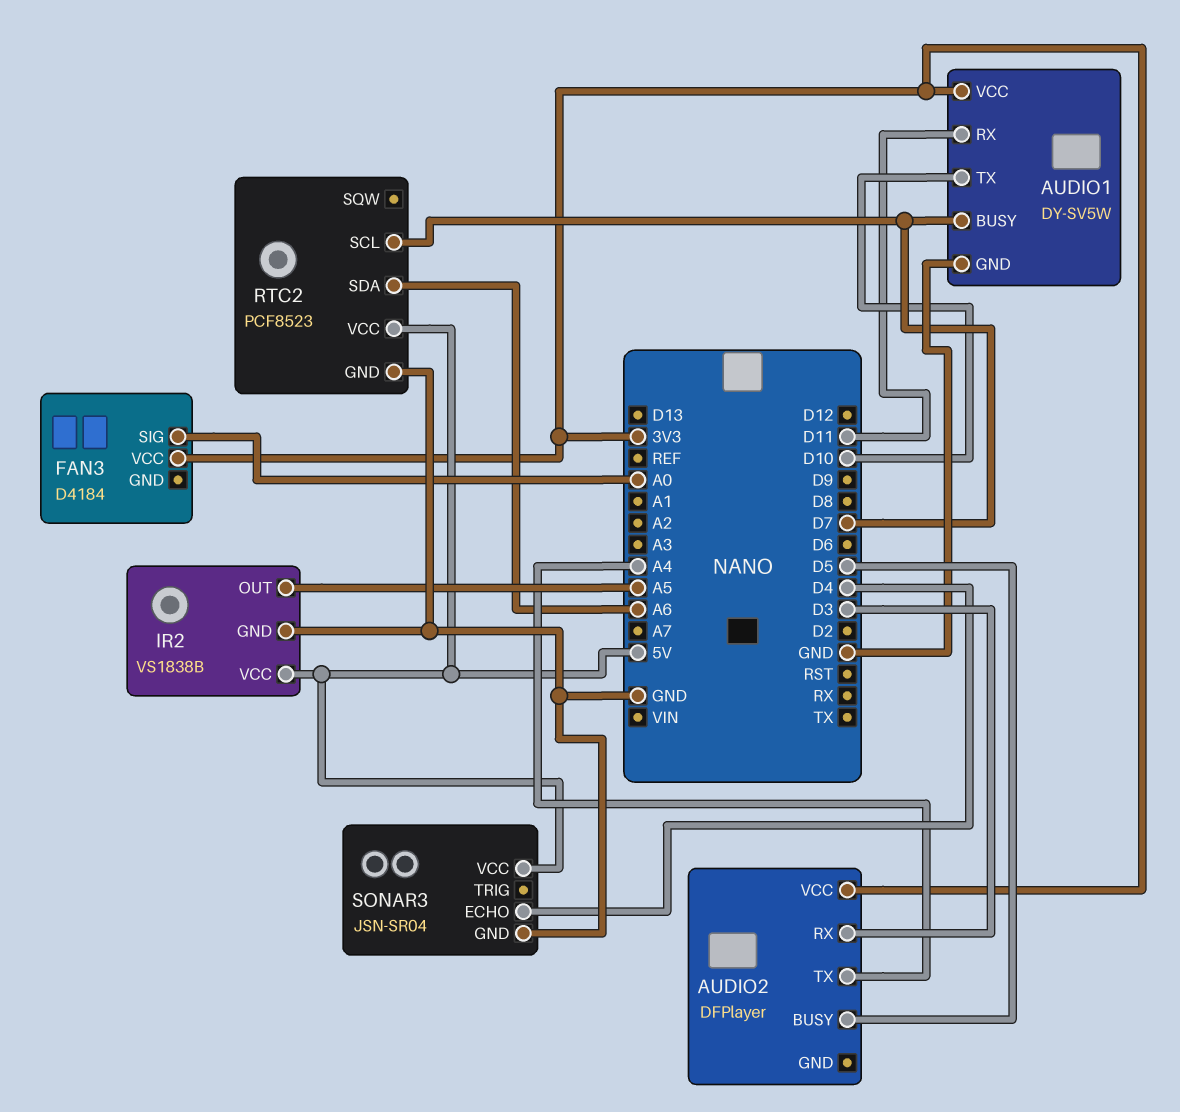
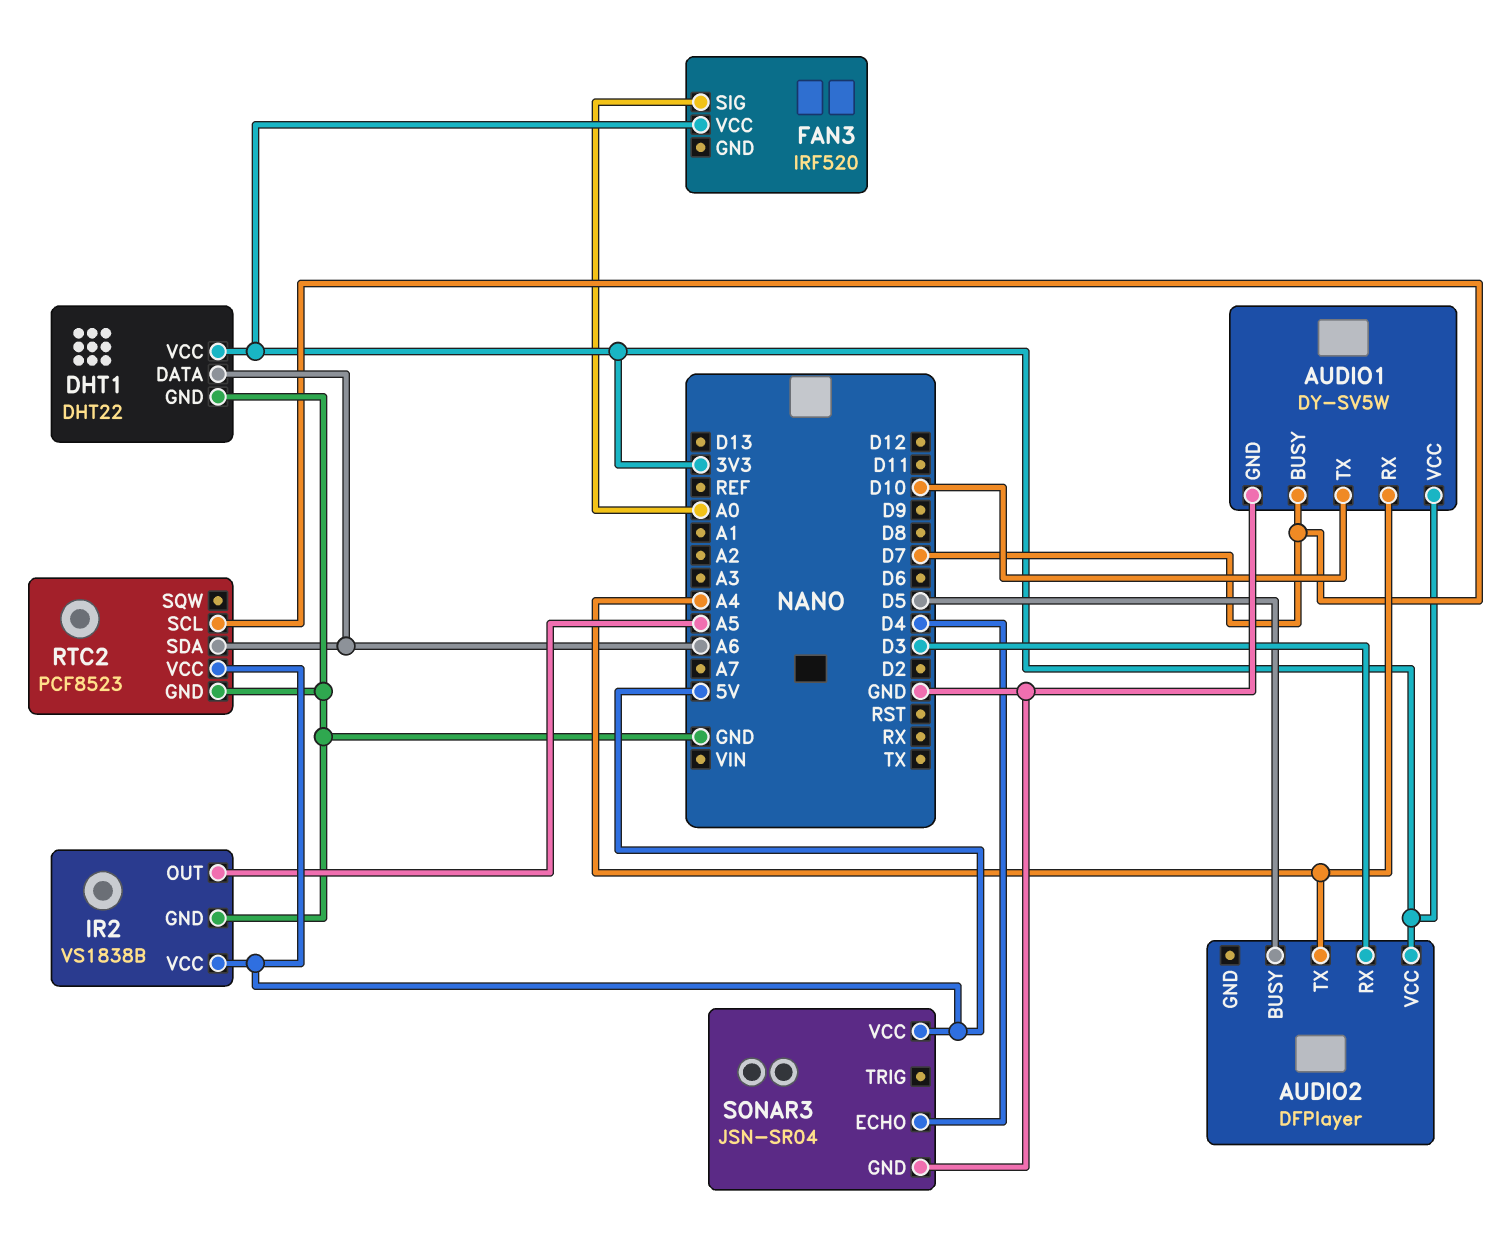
AUDIO1 pin RX: D11 -> A4
DHT1: none -> DHT22
DHT1 pin DATA: none -> A6
DHT1 pin GND: none -> GND
DHT1 pin VCC: none -> 3V3
FAN3: D4184 -> IRF520

